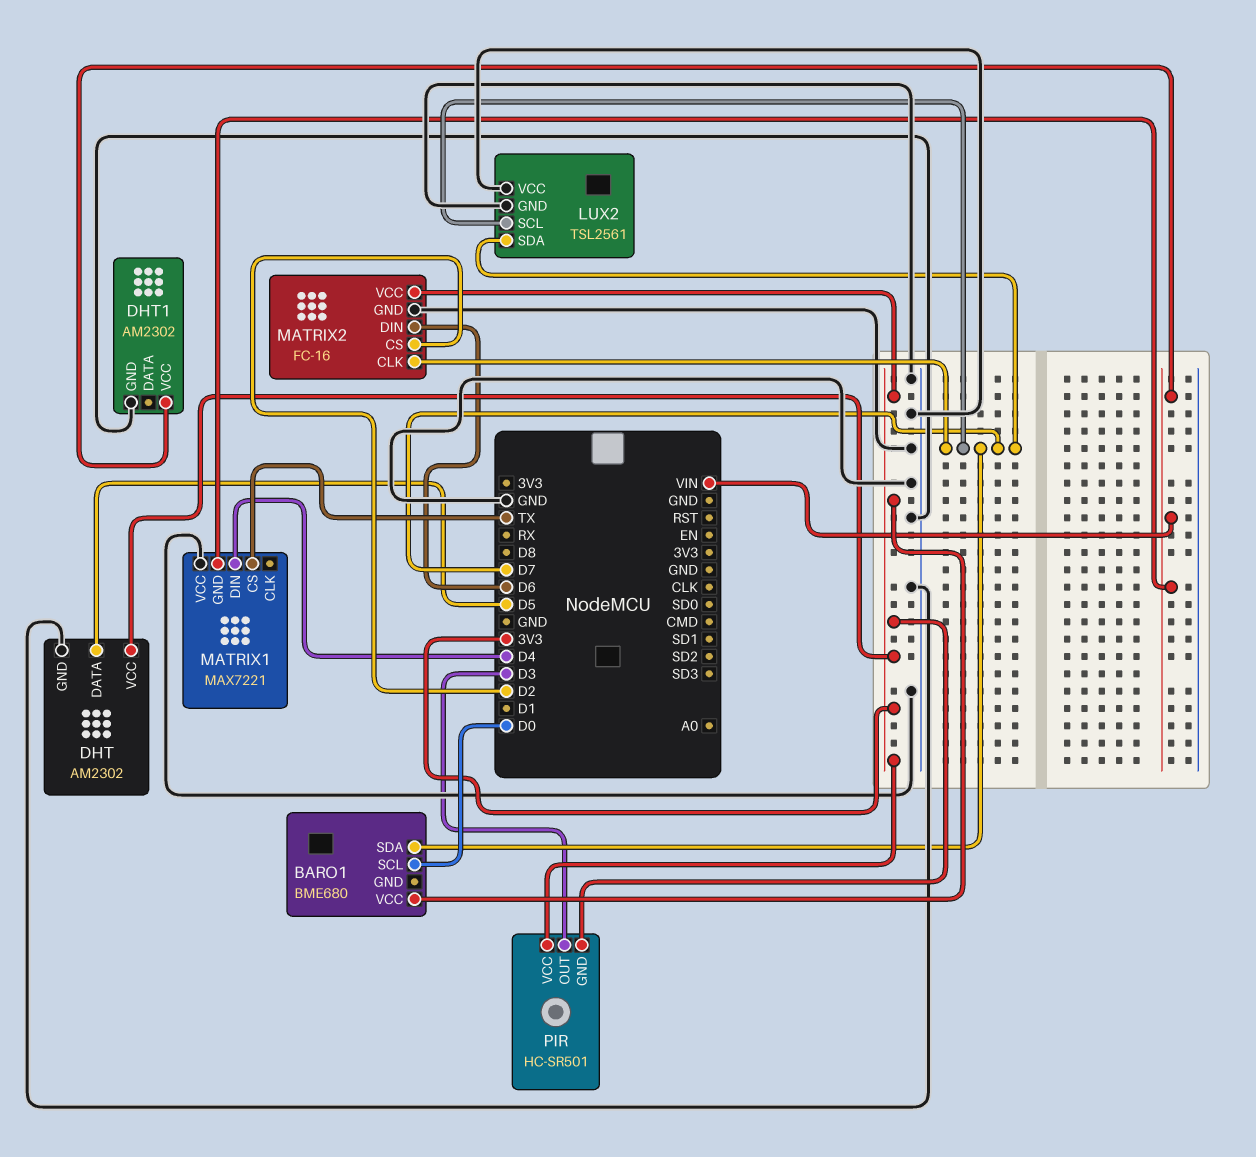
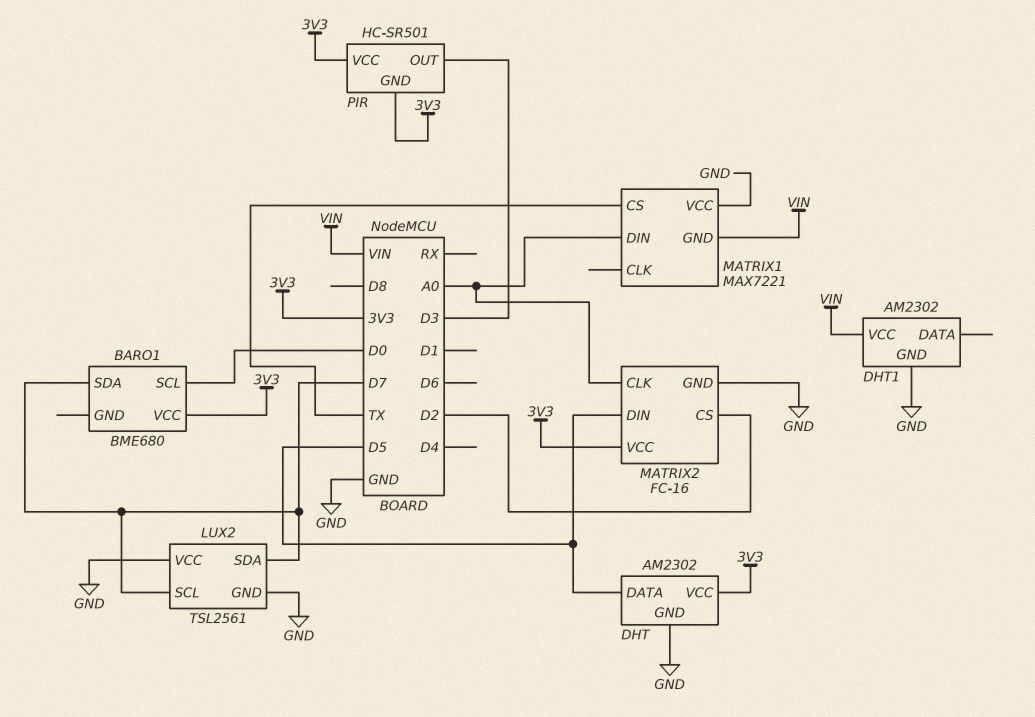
MATRIX1 pin DIN: D4 -> A0
MATRIX2 pin CLK: D7 -> A0
MATRIX2 pin DIN: D6 -> D5

